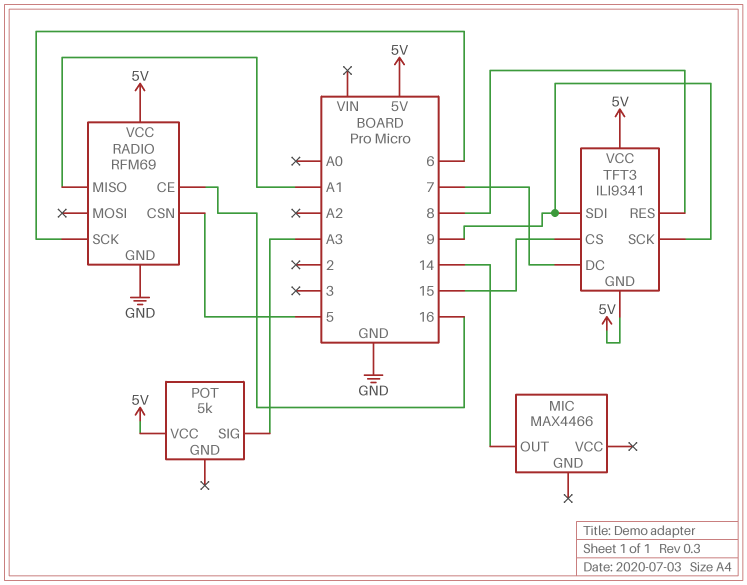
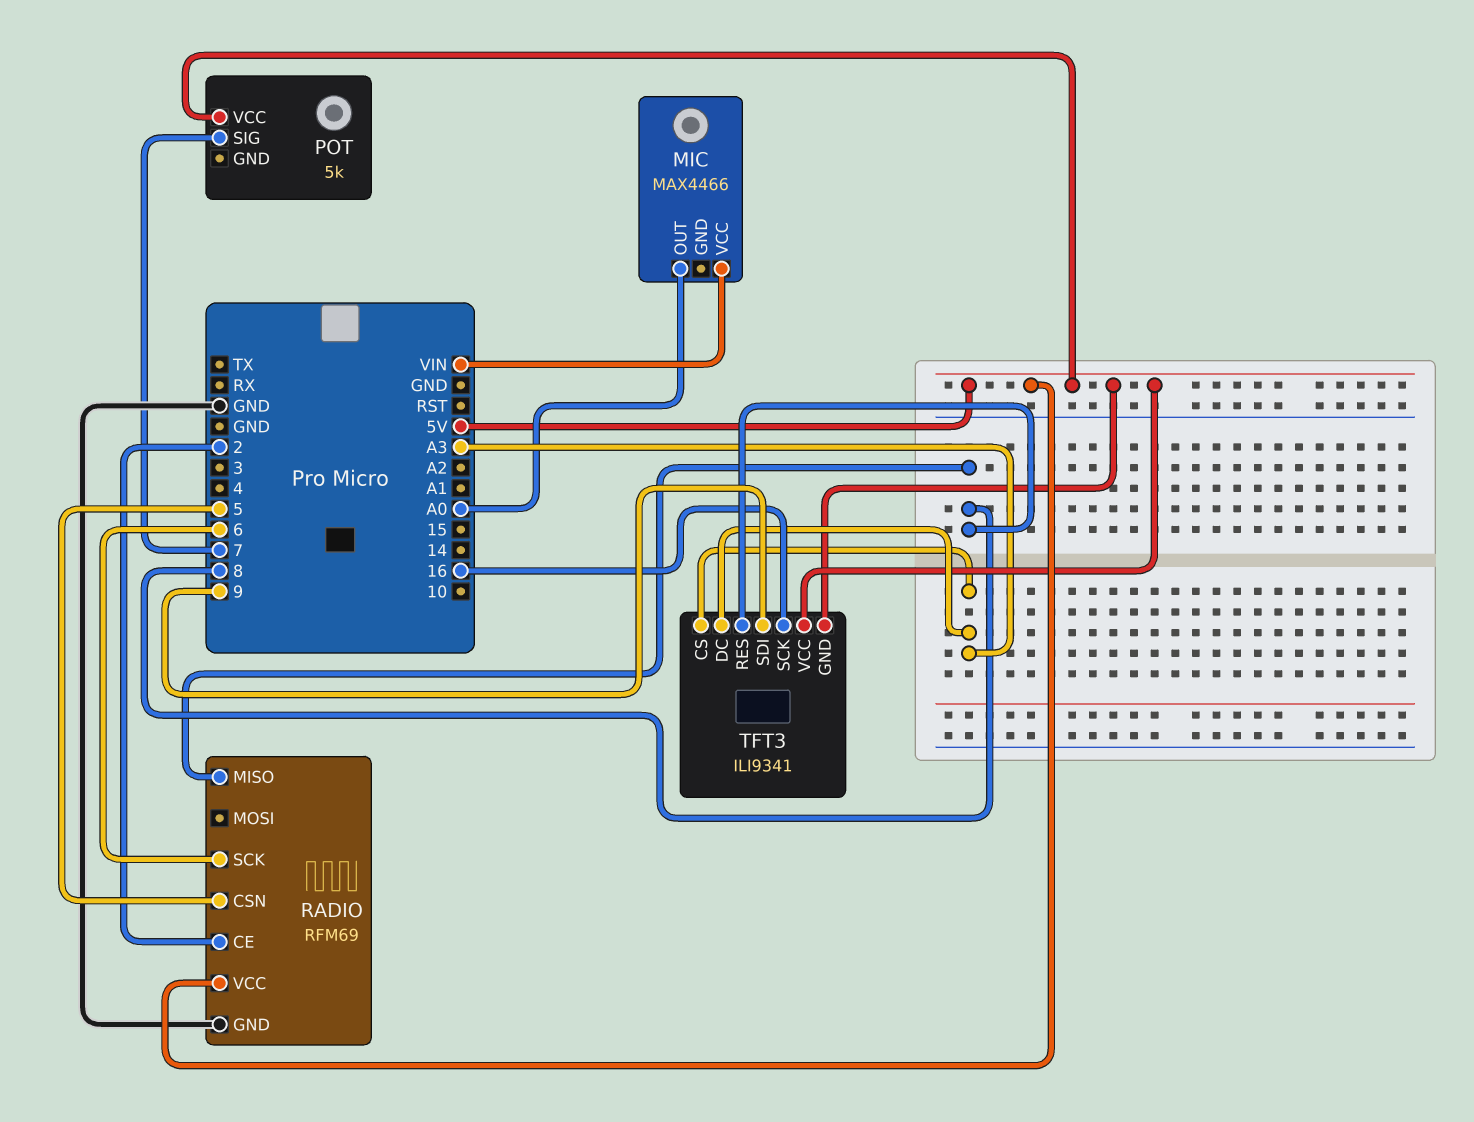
MIC pin OUT: 14 -> A0
MIC pin VCC: none -> VIN
POT pin SIG: A3 -> 7
RADIO pin CE: 16 -> 2
RADIO pin MISO: A1 -> 8
TFT3 pin CS: 15 -> A3
TFT3 pin DC: 7 -> A3
TFT3 pin SCK: 9 -> 16

